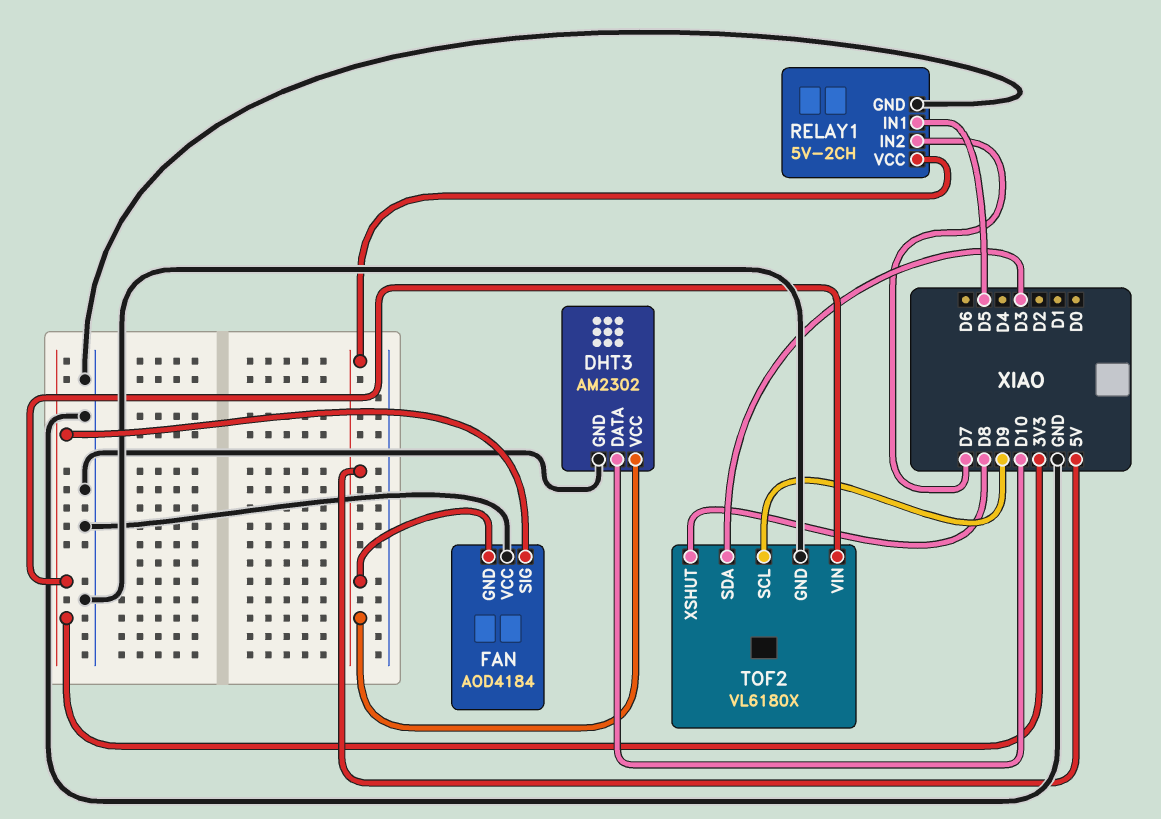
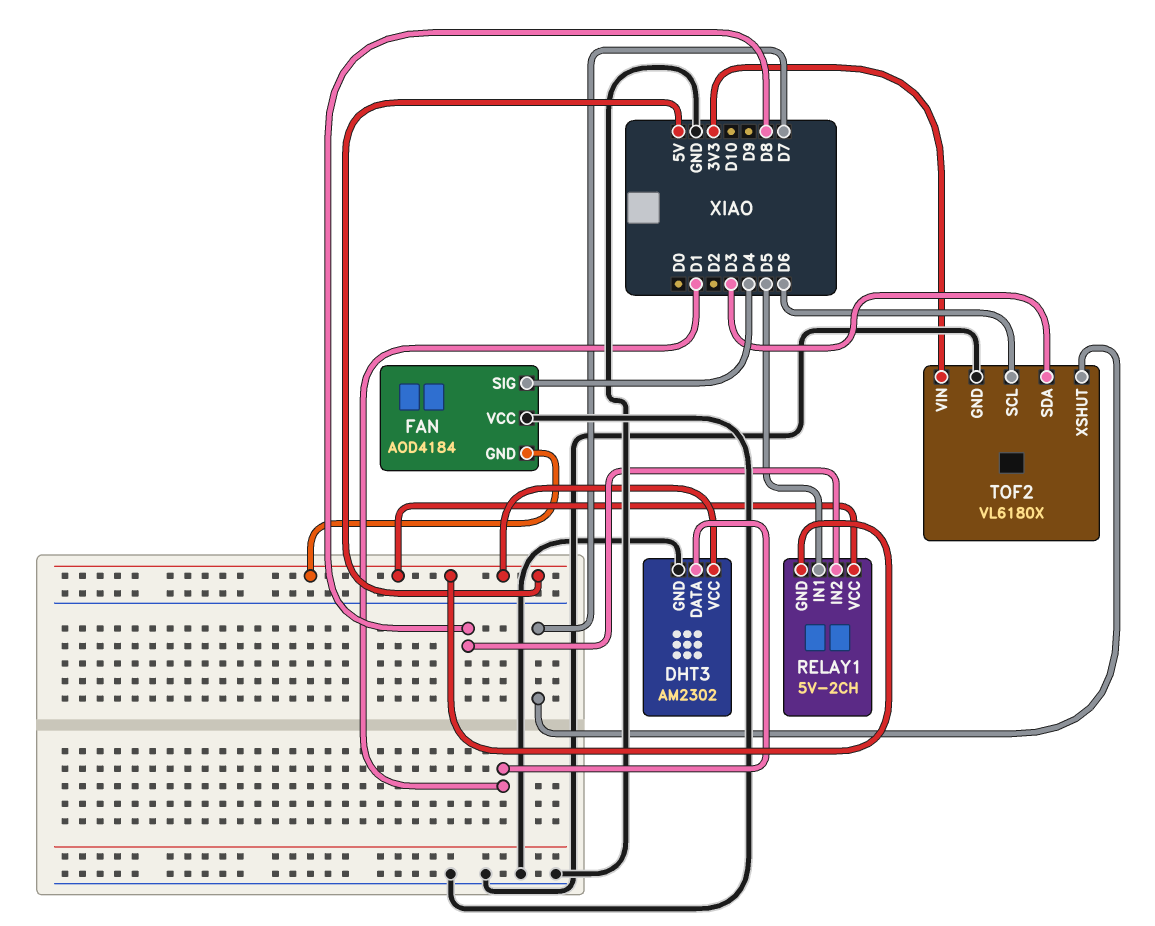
DHT3 pin DATA: D10 -> D1
FAN pin SIG: 3V3 -> D4
RELAY1 pin GND: GND -> 5V
RELAY1 pin IN2: D7 -> D8
TOF2 pin SCL: D9 -> D6
TOF2 pin XSHUT: D8 -> D7

